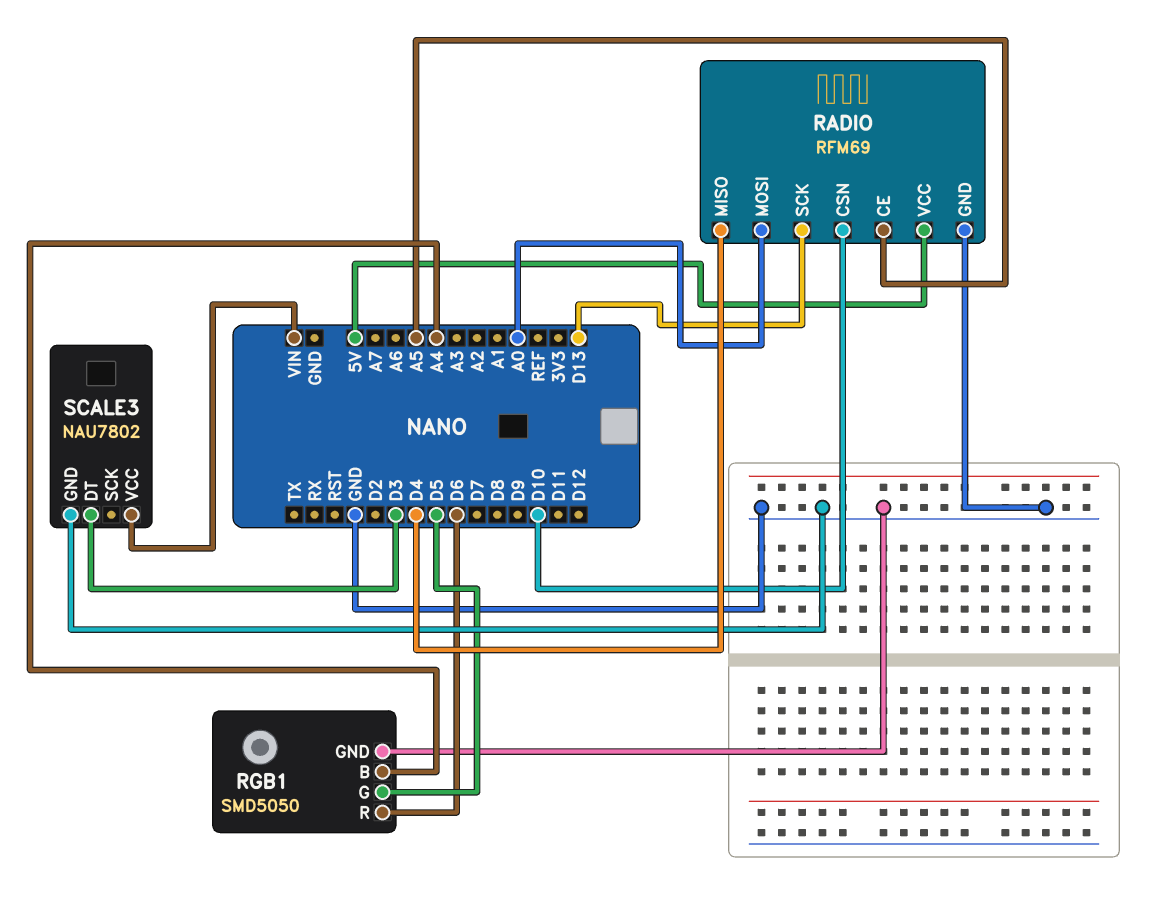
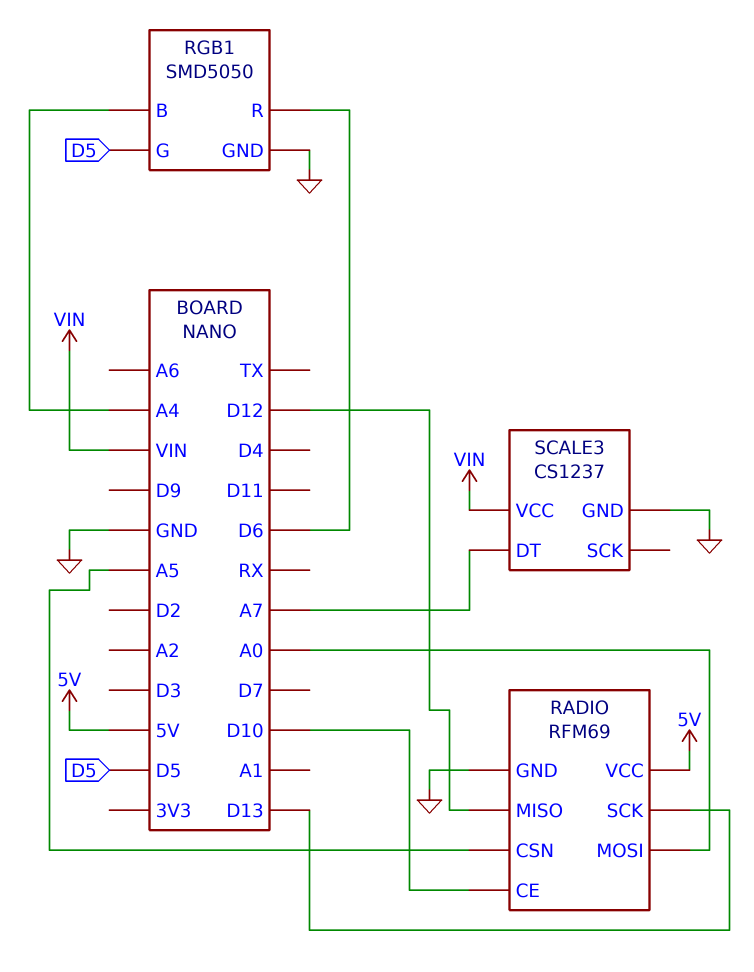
RADIO pin CE: A5 -> D10
RADIO pin CSN: D10 -> A5
RADIO pin MISO: D4 -> D12
SCALE3: NAU7802 -> CS1237
SCALE3 pin DT: D3 -> A7

